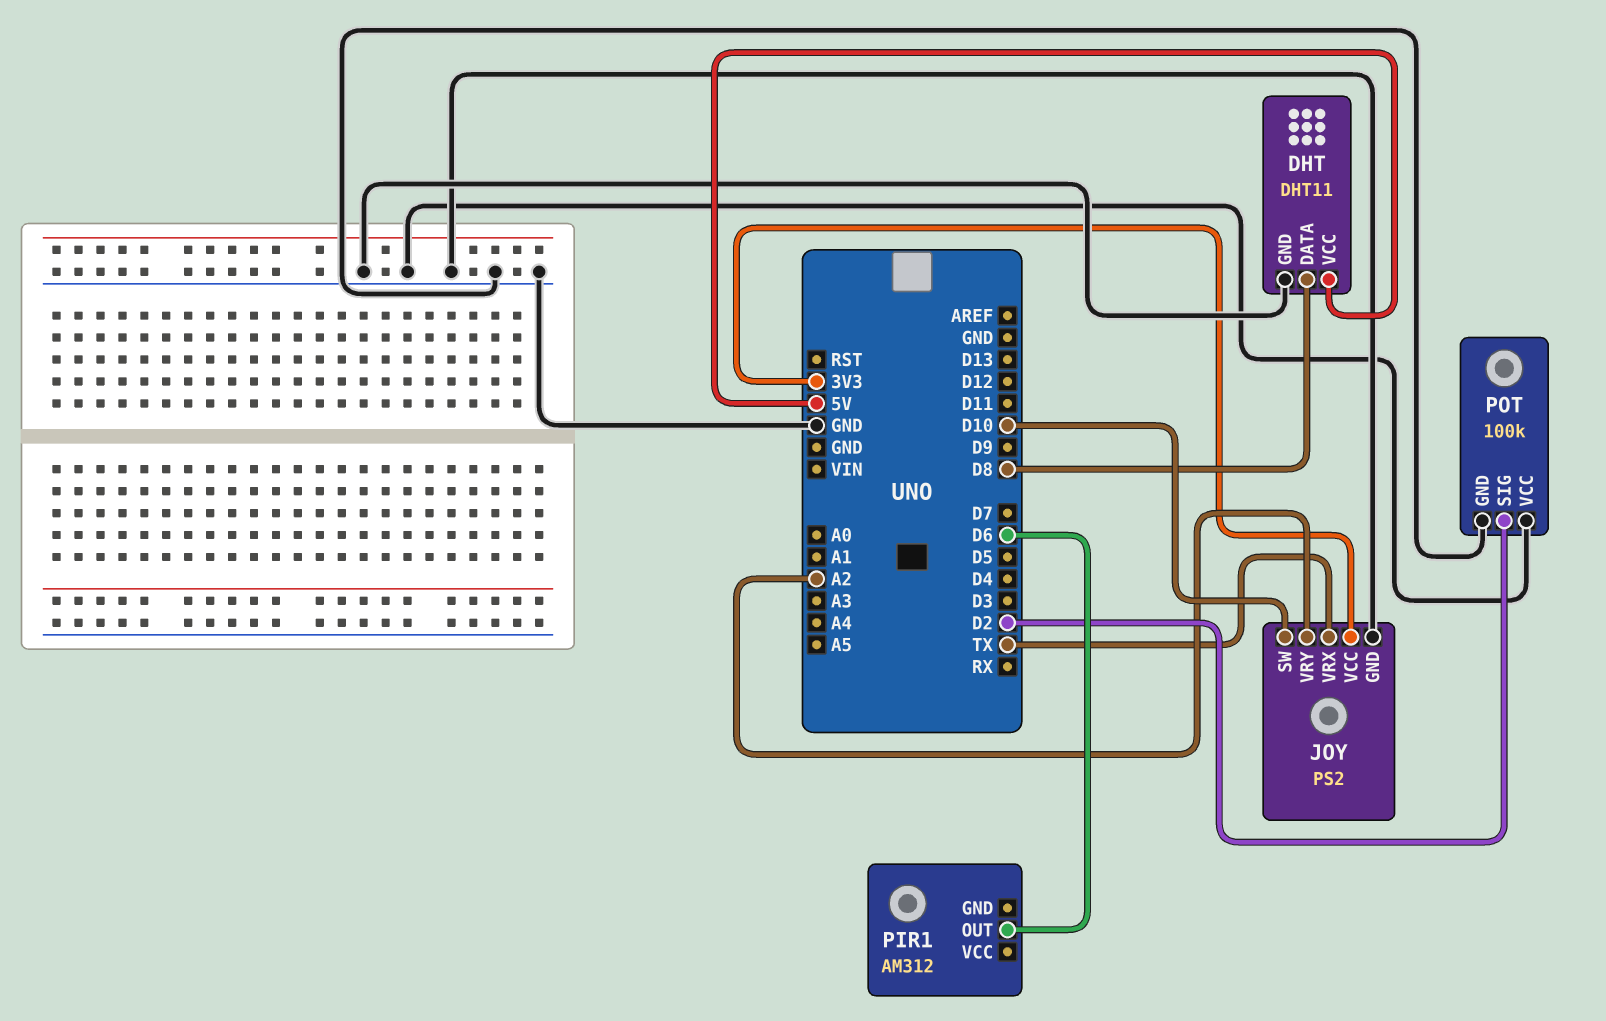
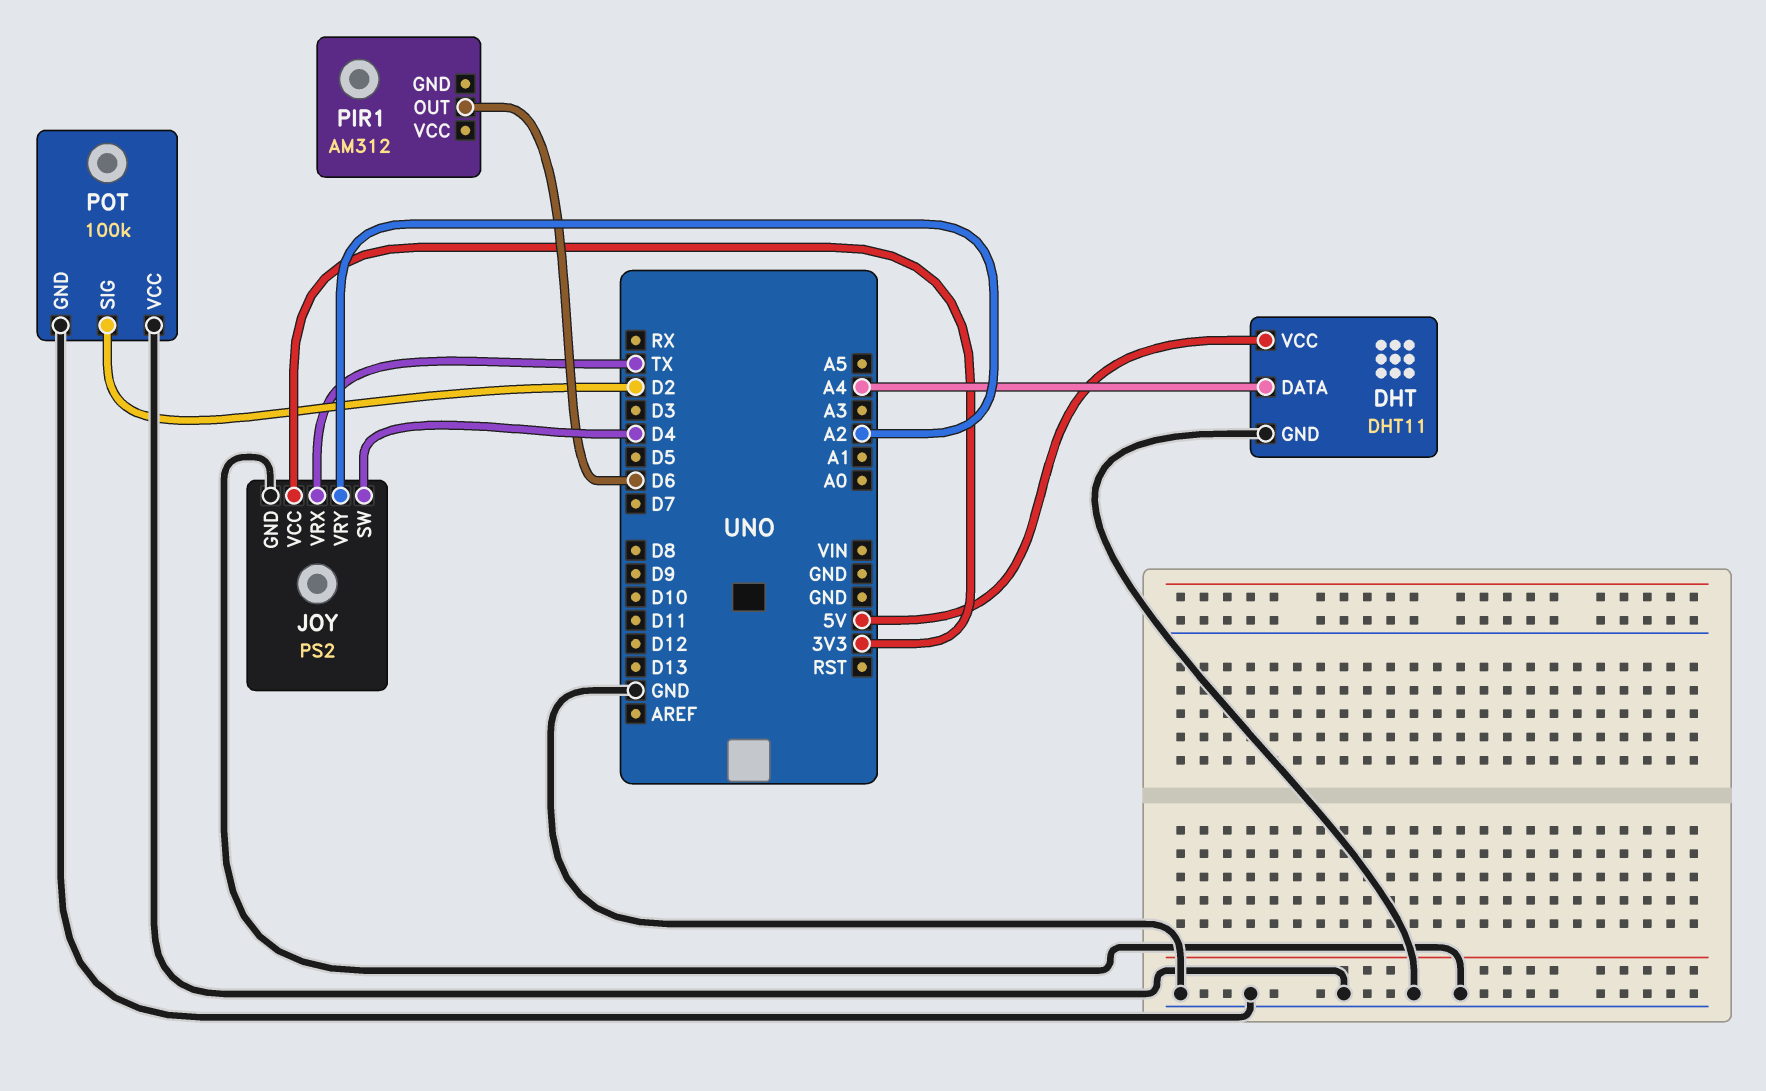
DHT pin DATA: D8 -> A4
JOY pin SW: D10 -> D4

